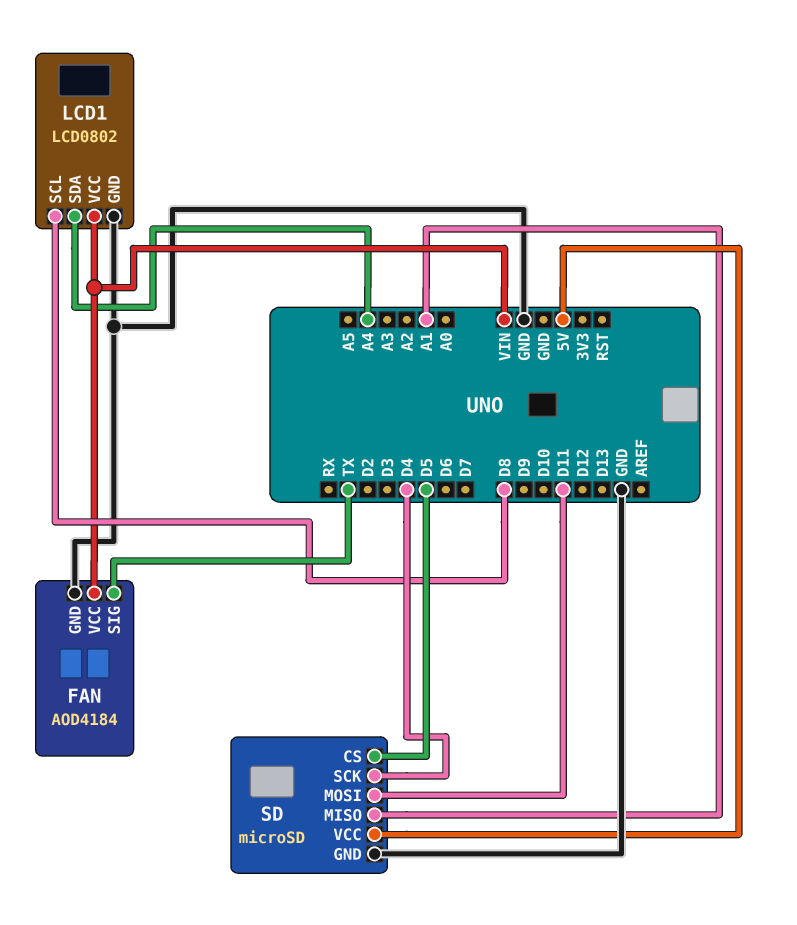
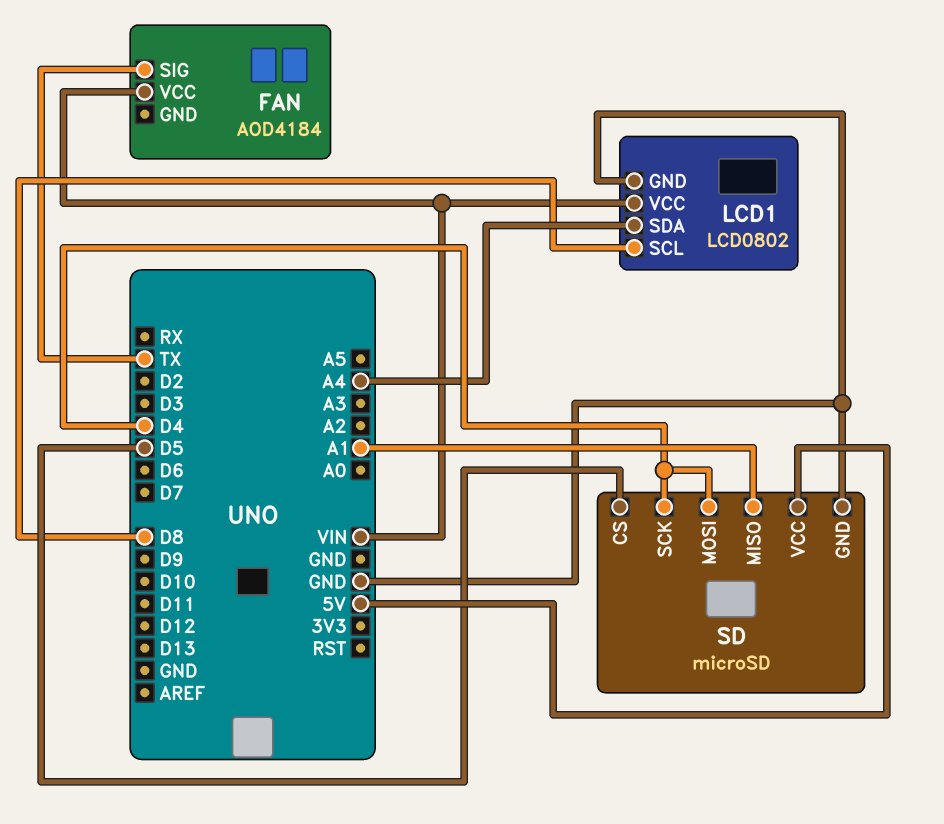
FAN pin GND: GND -> none
SD pin MOSI: D11 -> D4

